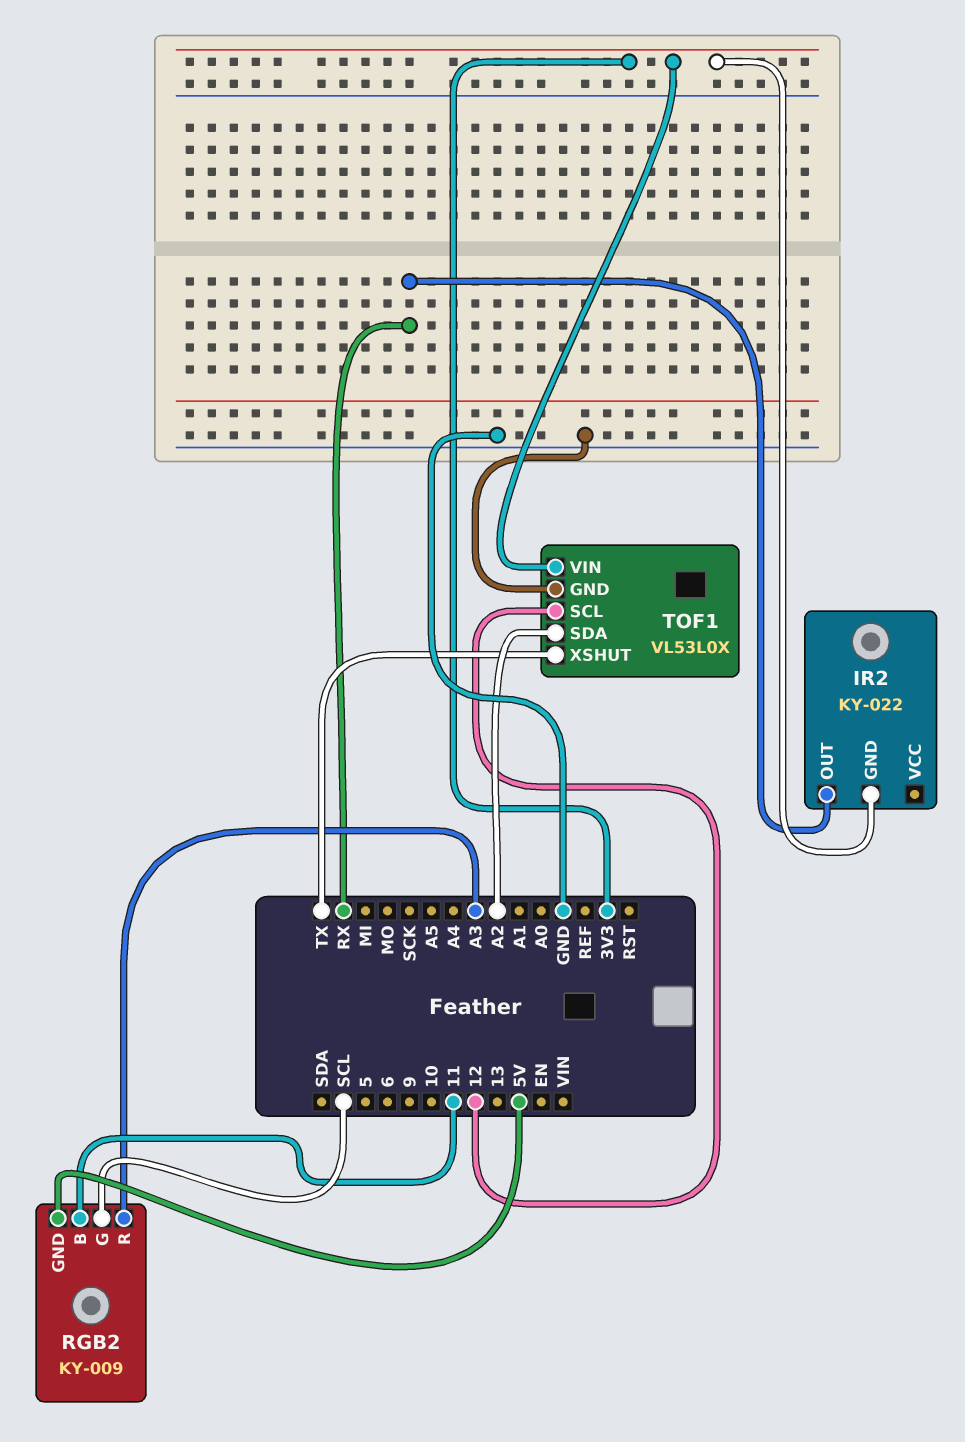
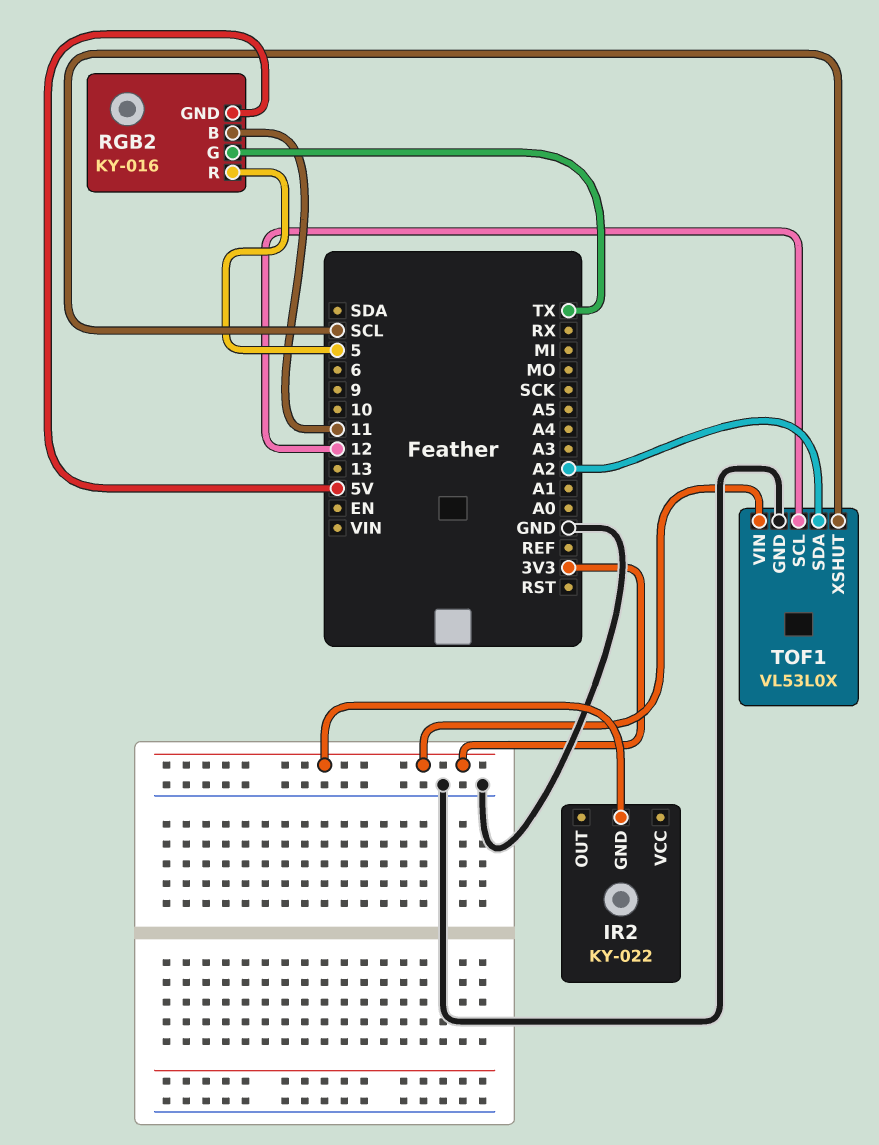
IR2 pin OUT: RX -> none
RGB2: KY-009 -> KY-016
RGB2 pin G: SCL -> TX
RGB2 pin R: A3 -> 5
TOF1 pin XSHUT: TX -> SCL

